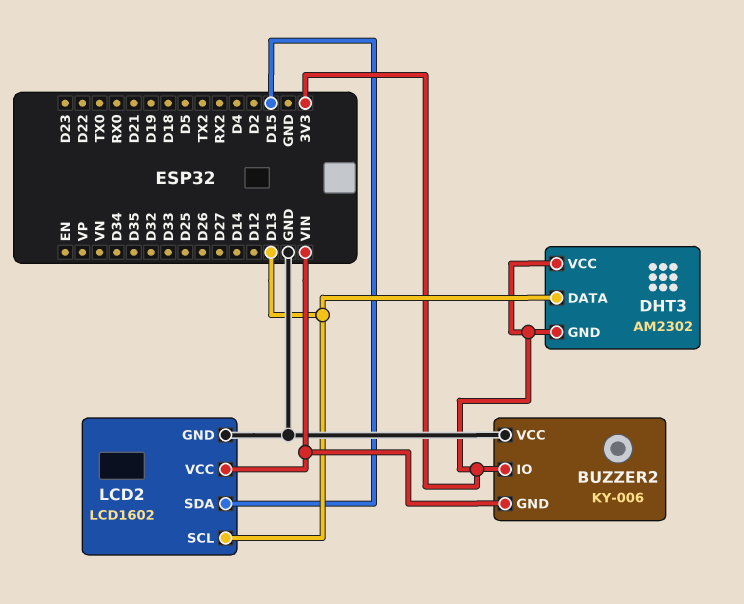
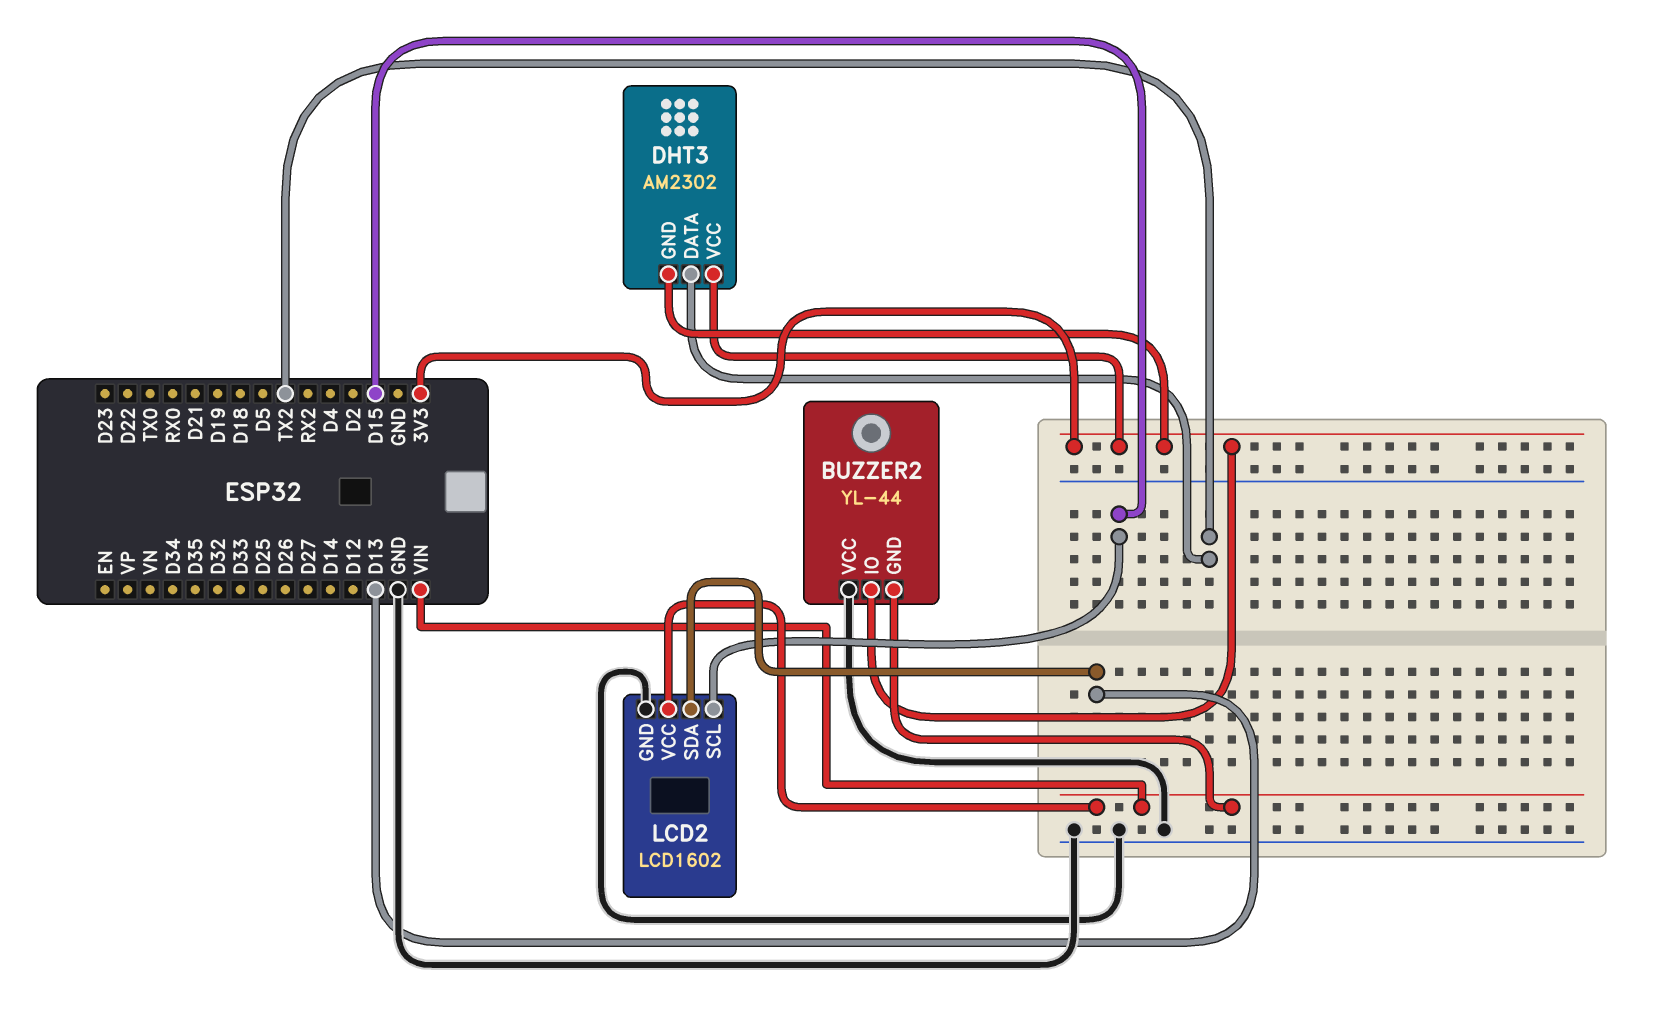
BUZZER2: KY-006 -> YL-44
DHT3 pin DATA: D13 -> TX2
LCD2 pin SCL: D13 -> D15
LCD2 pin SDA: D15 -> D13

